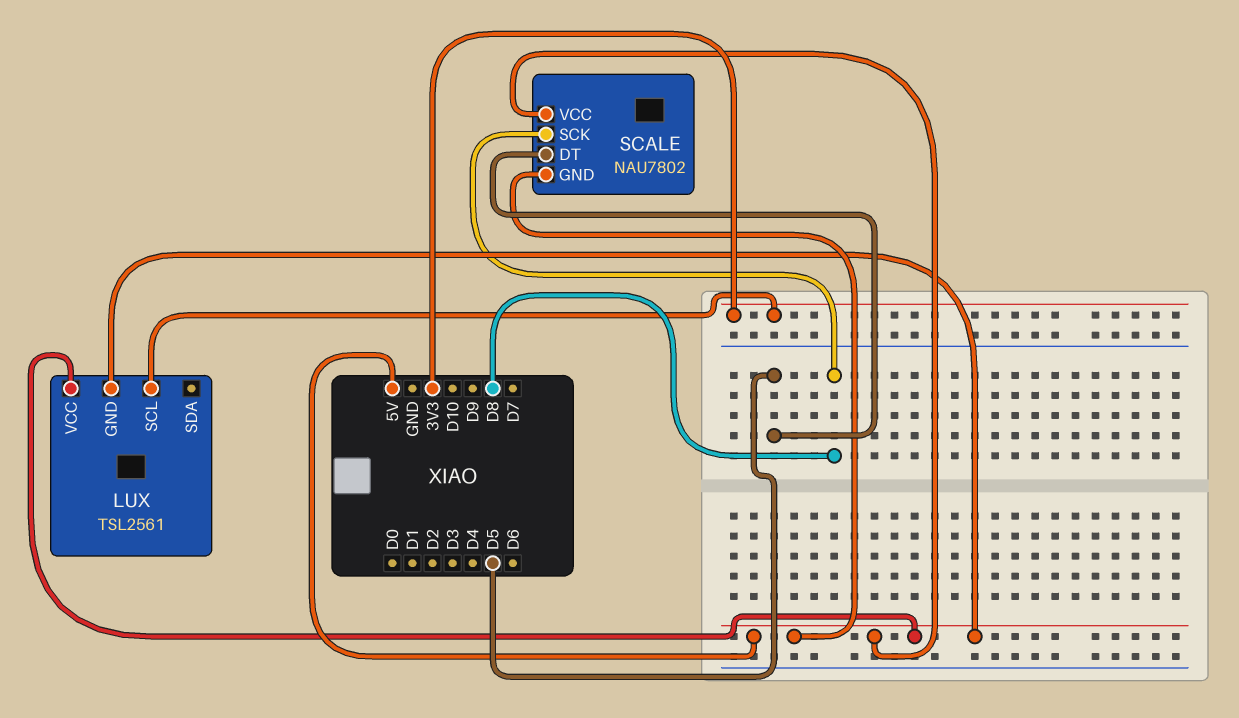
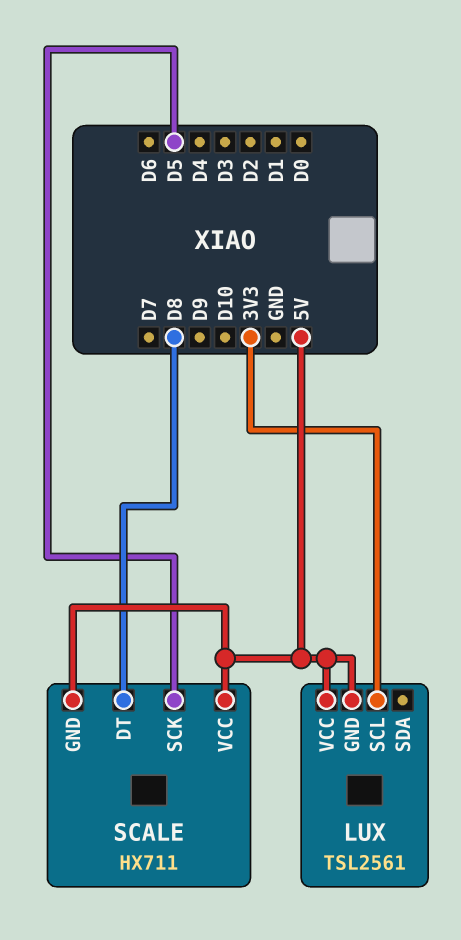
SCALE: NAU7802 -> HX711
SCALE pin DT: D5 -> D8
SCALE pin SCK: D8 -> D5

